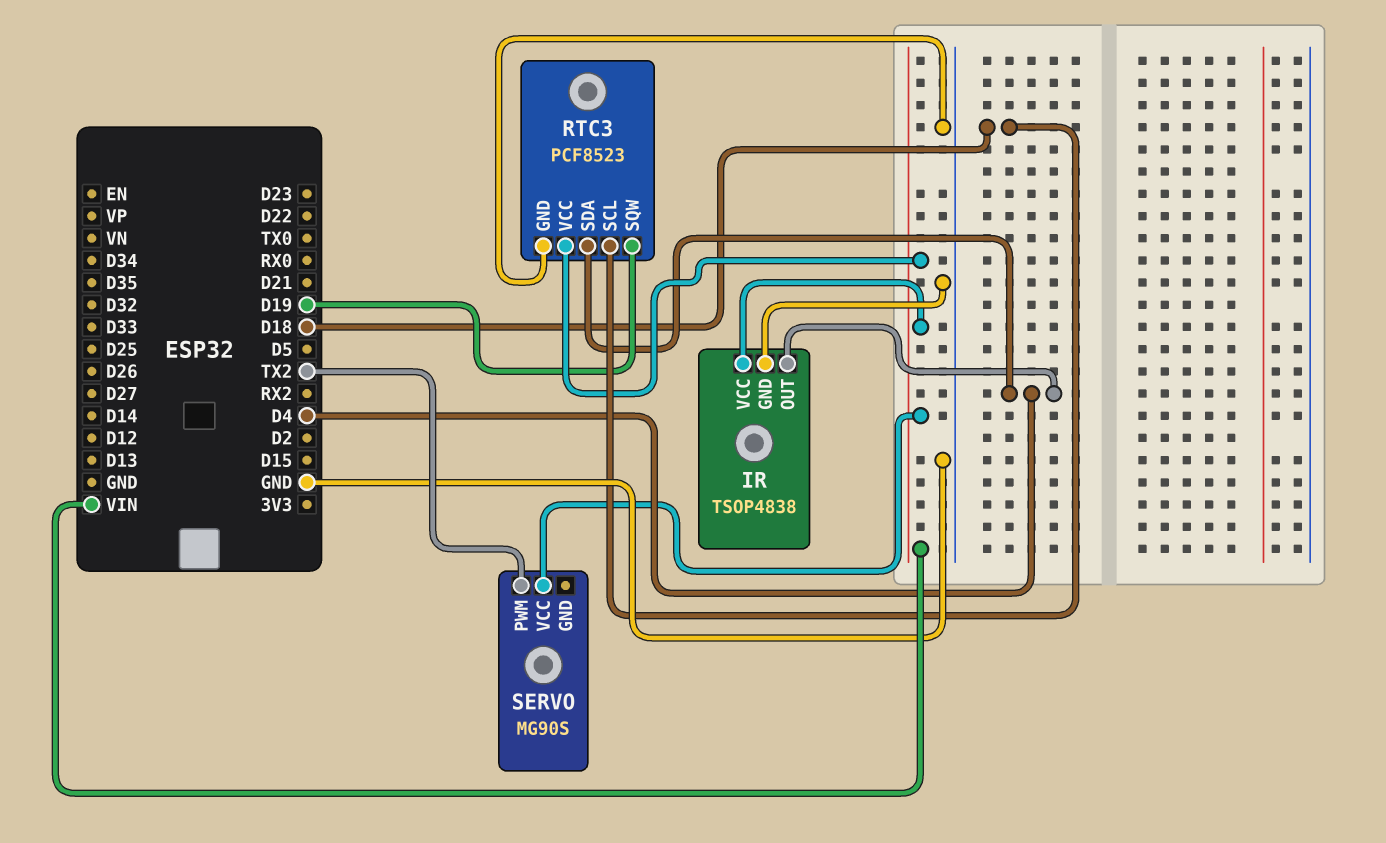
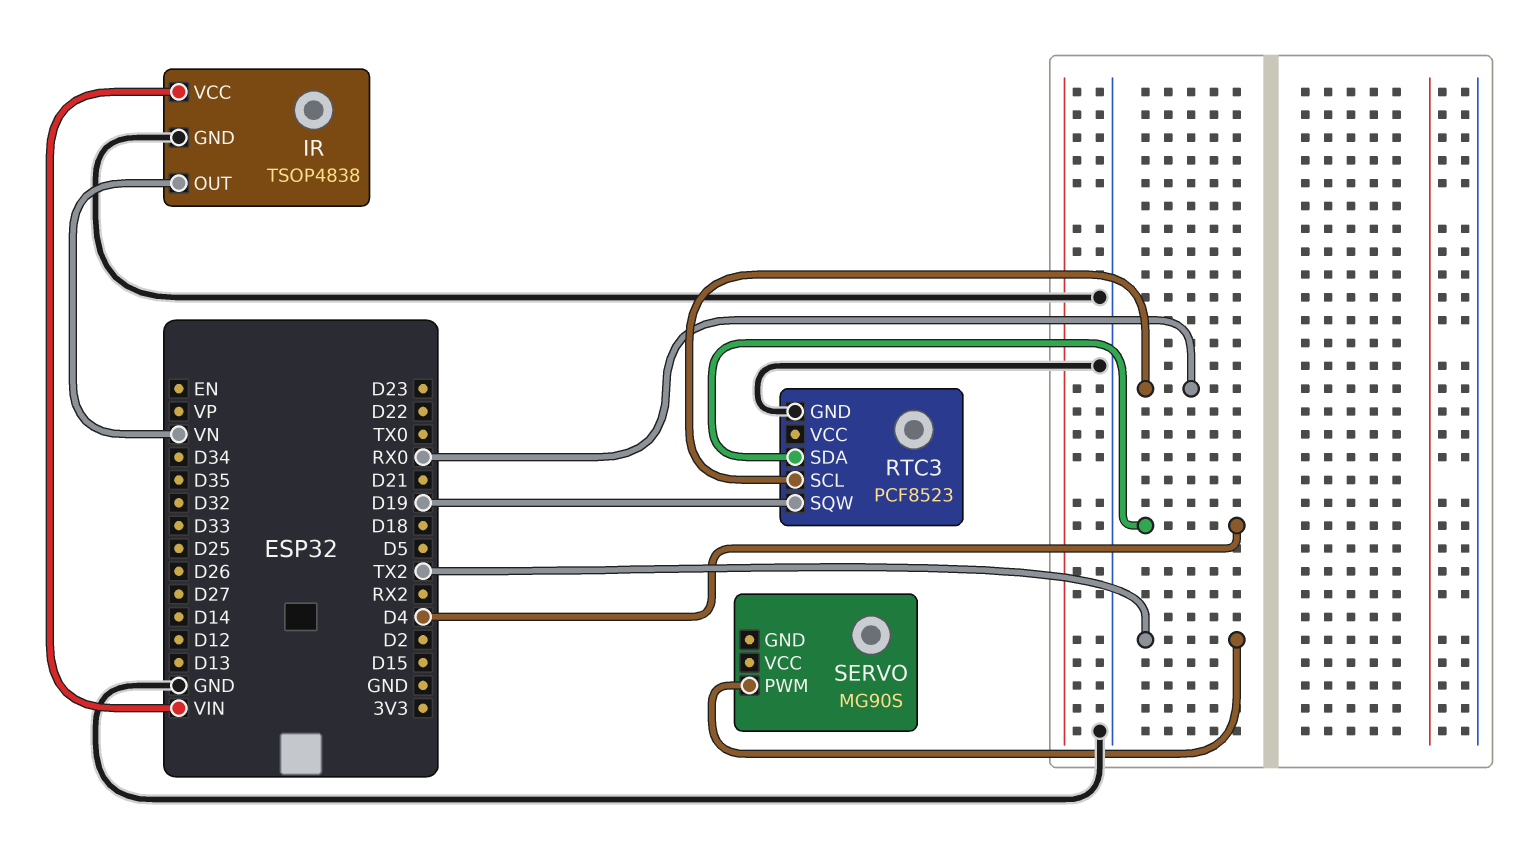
IR pin OUT: D4 -> VN
RTC3 pin SCL: D18 -> RX0
RTC3 pin VCC: VIN -> none
SERVO pin VCC: VIN -> none

